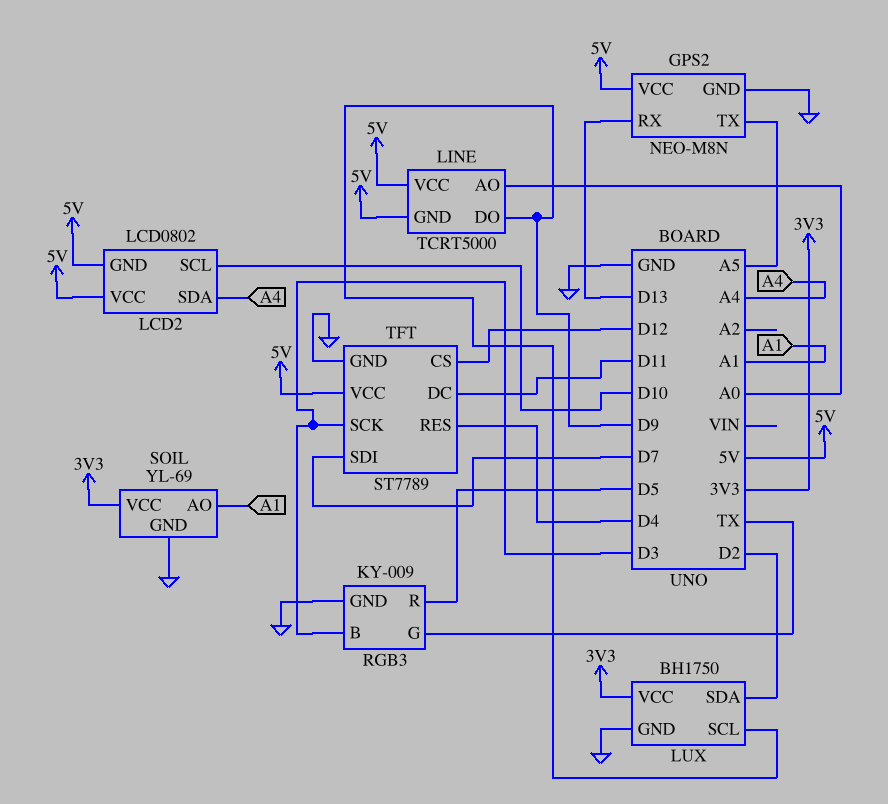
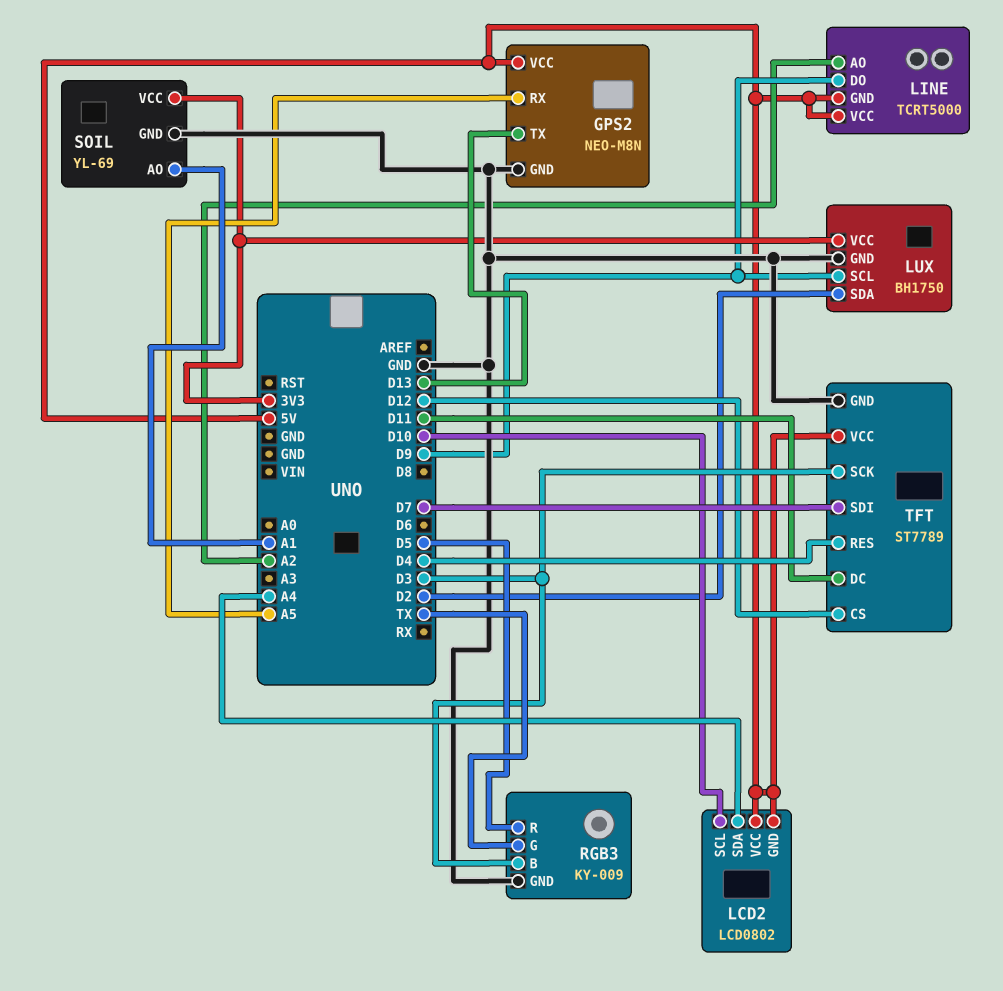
GPS2 pin RX: D13 -> A5
GPS2 pin TX: A5 -> D13
LINE pin AO: A0 -> A2

